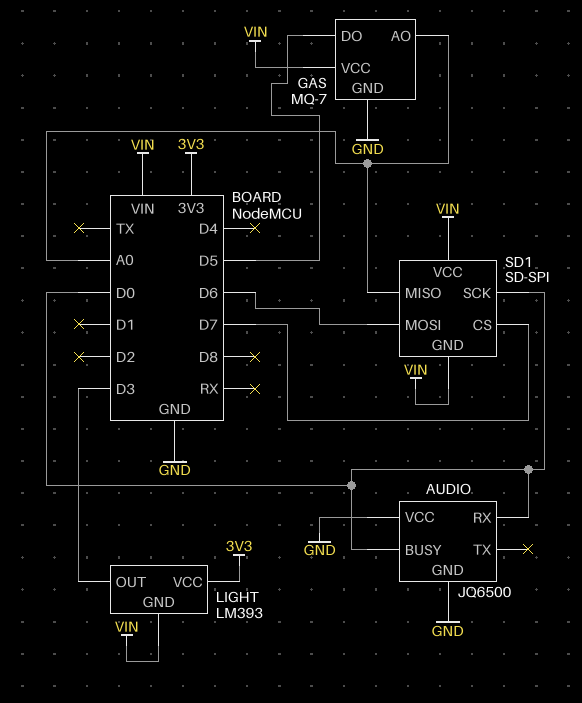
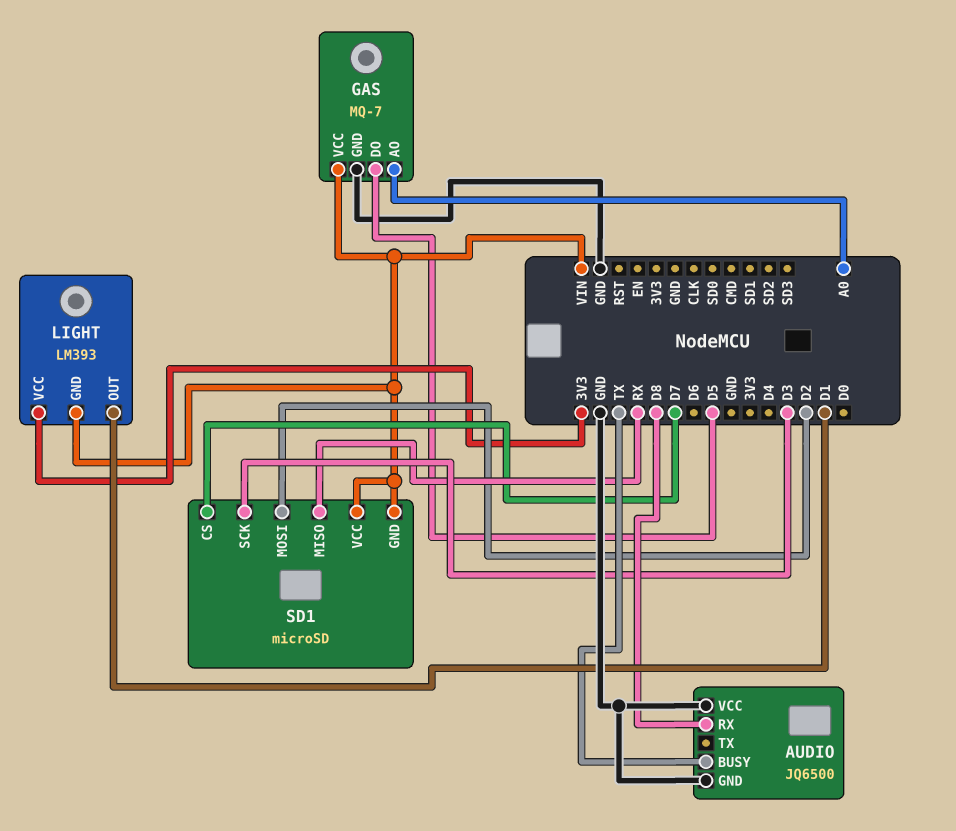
AUDIO pin BUSY: D0 -> TX
AUDIO pin RX: D0 -> D8
LIGHT pin OUT: D3 -> D1
SD1: SD-SPI -> microSD
SD1 pin MISO: A0 -> RX
SD1 pin MOSI: D6 -> D2
SD1 pin SCK: D0 -> D3

